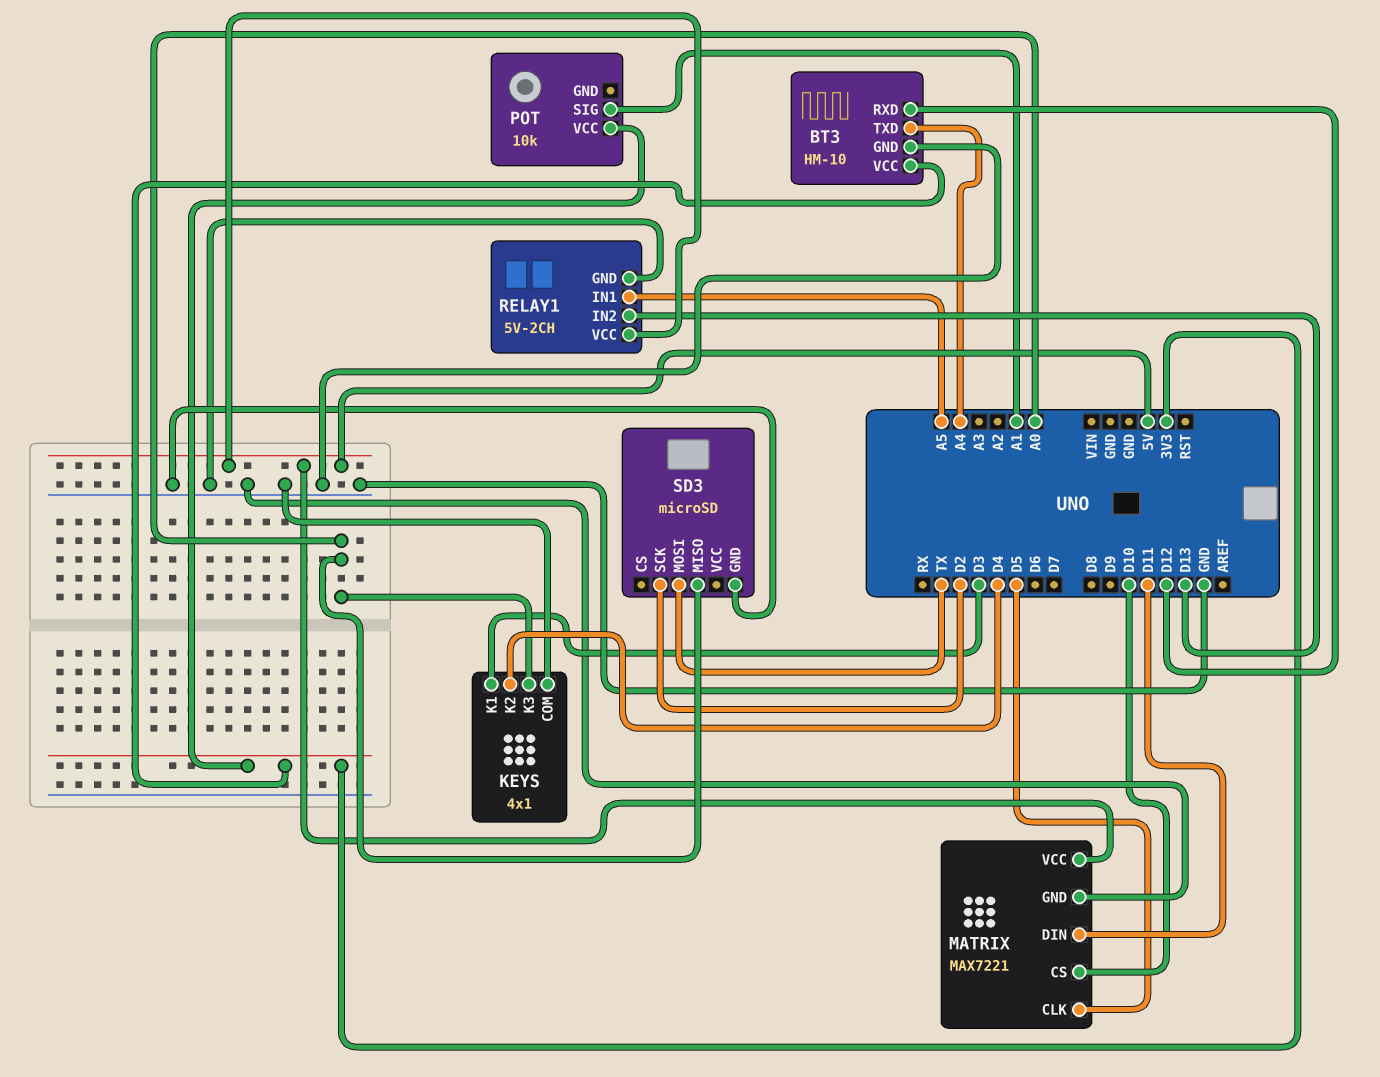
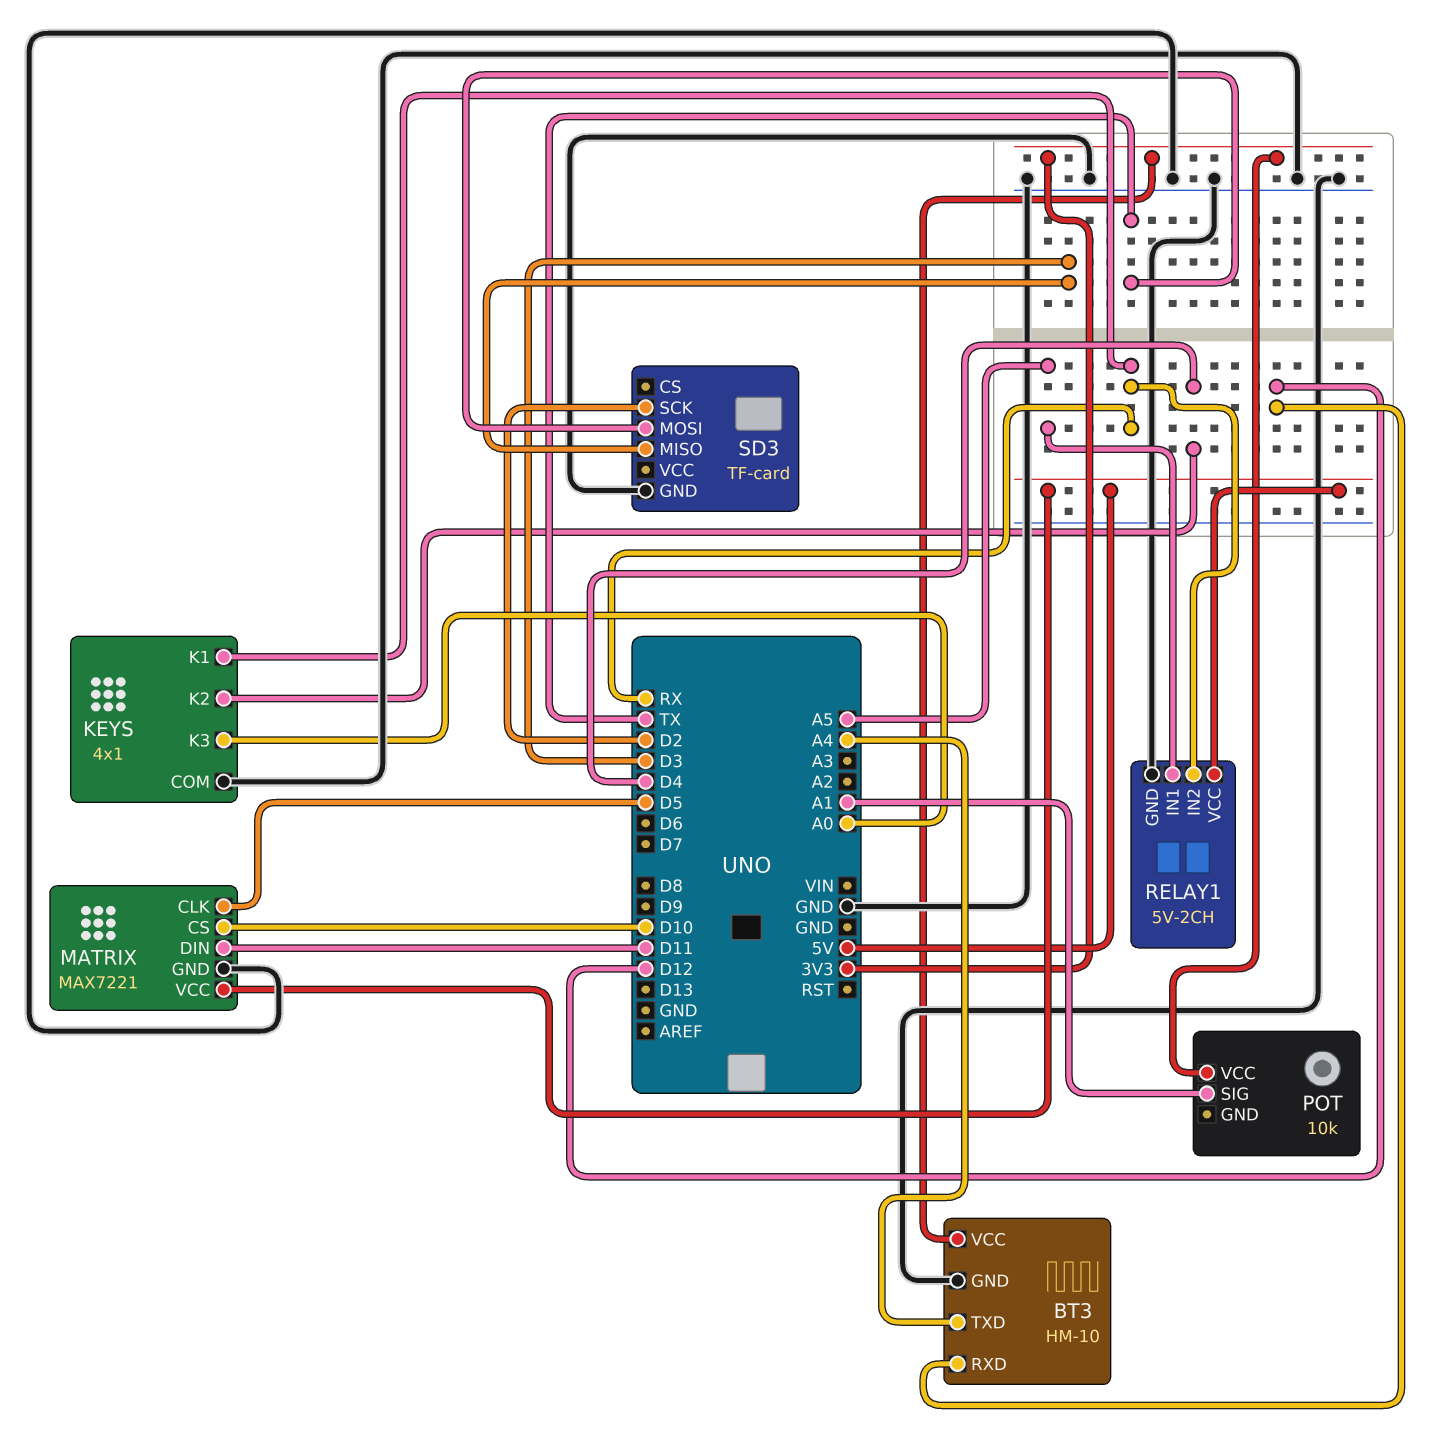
KEYS pin K1: D3 -> RX
RELAY1 pin IN2: D13 -> RX
SD3: microSD -> TF-card
SD3 pin MISO: A0 -> D3

